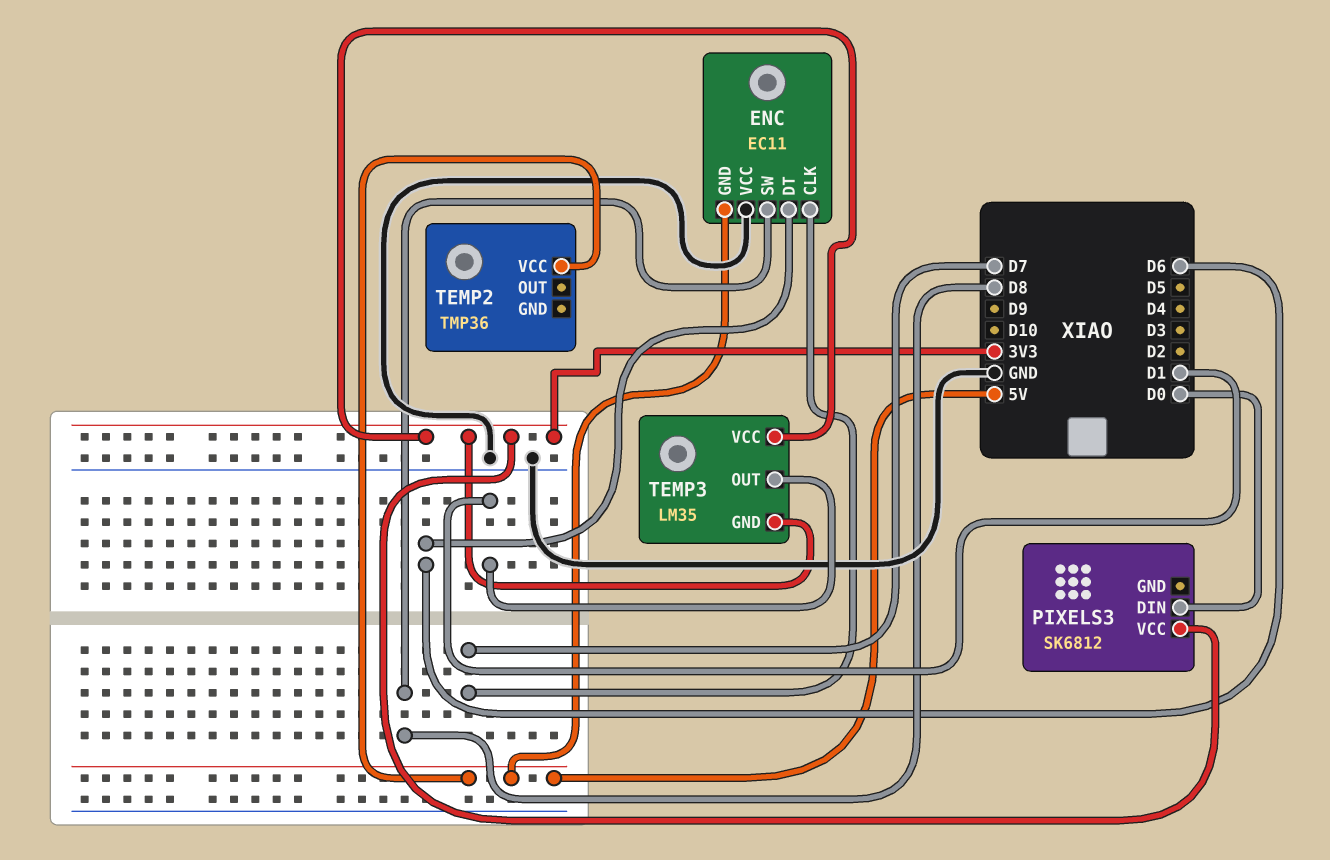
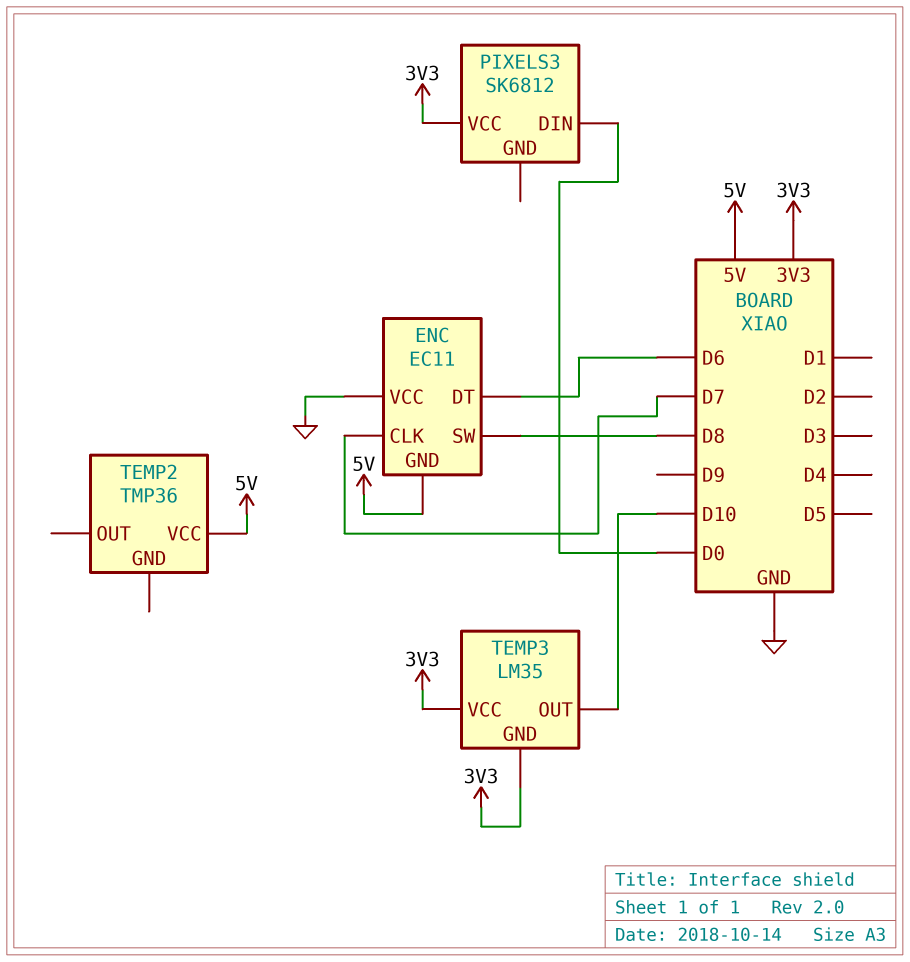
TEMP3 pin OUT: D1 -> D10

